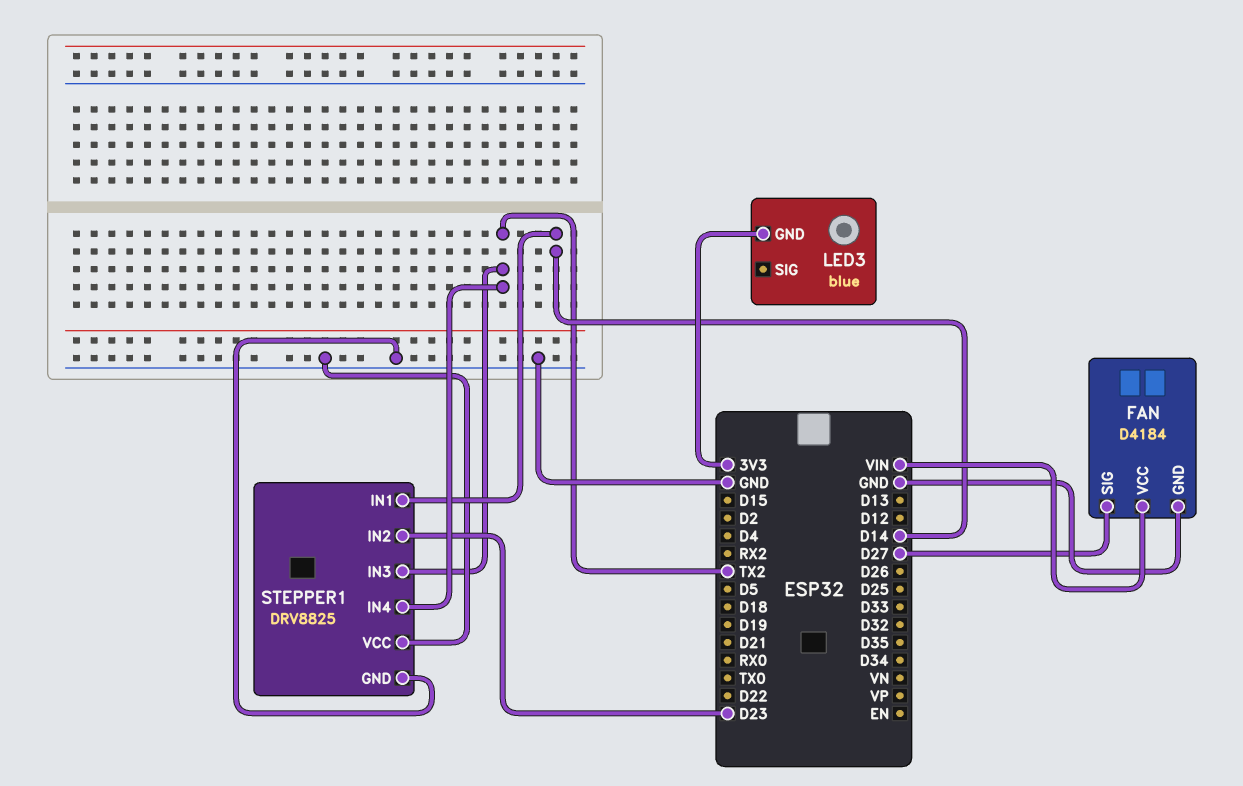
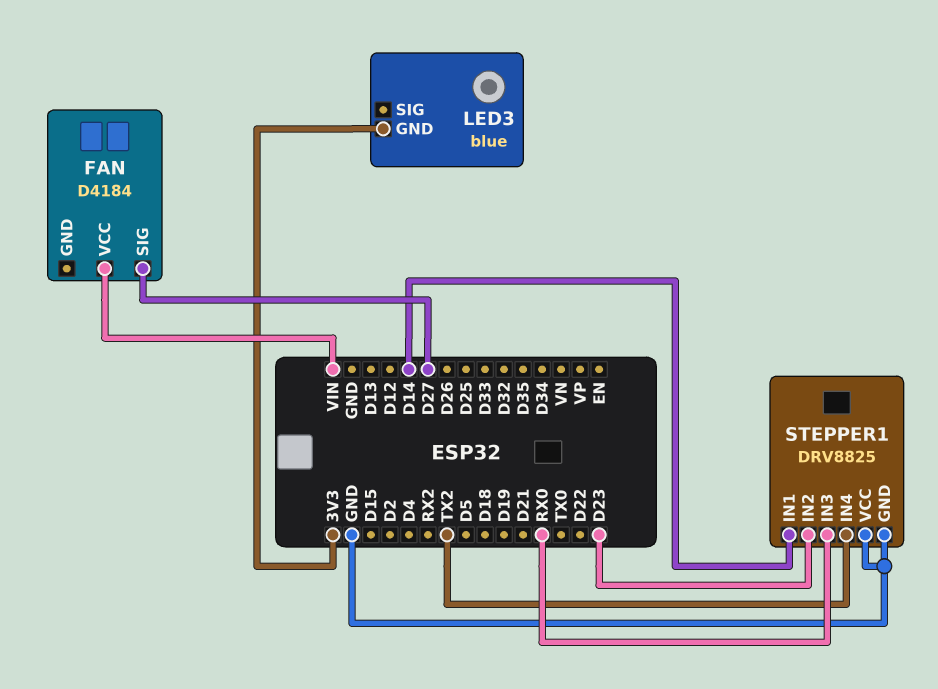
FAN pin GND: GND -> none
STEPPER1 pin IN3: TX2 -> RX0

